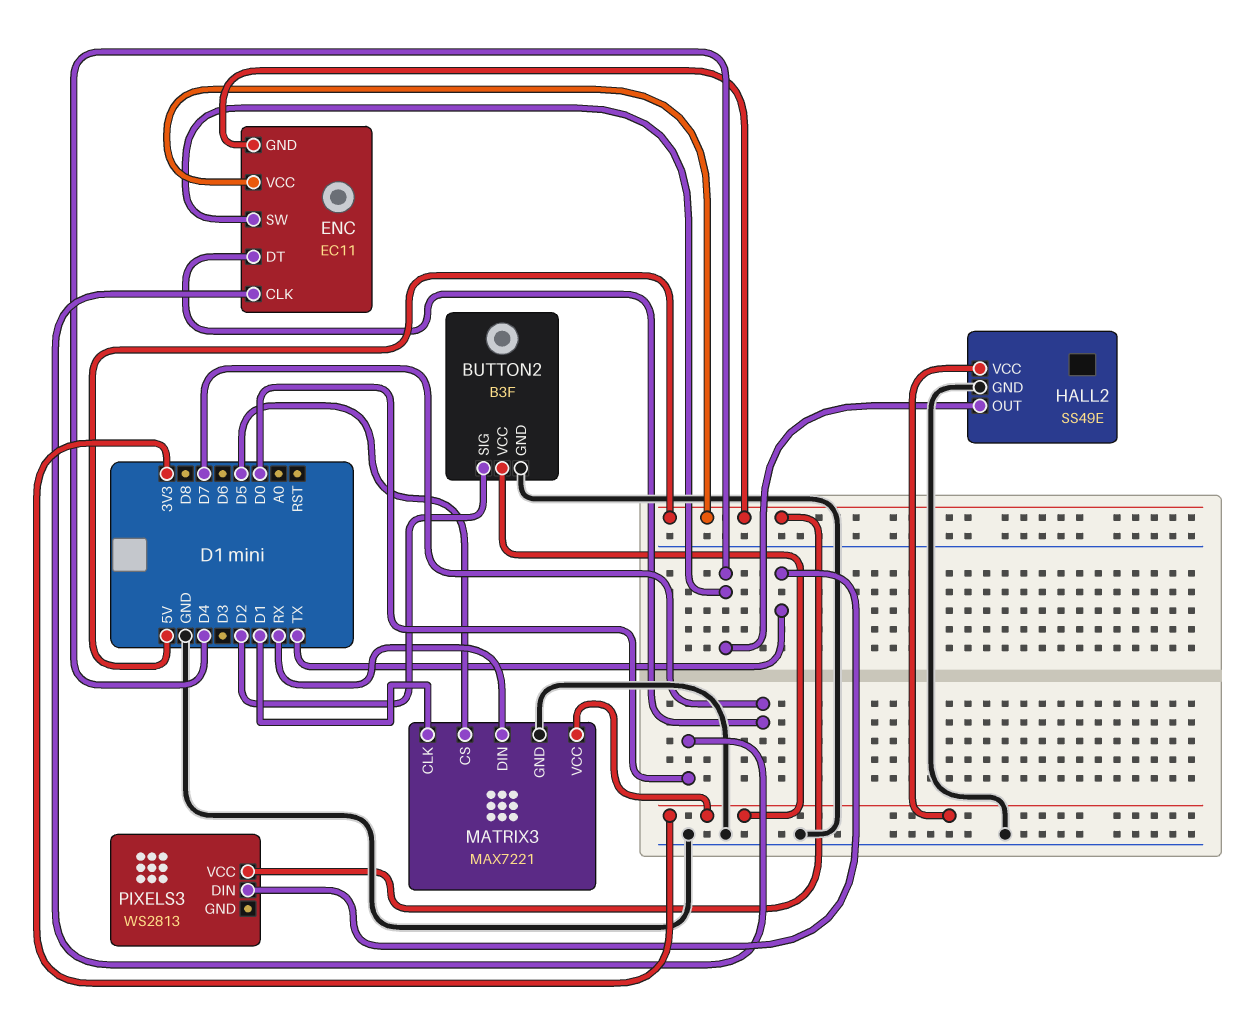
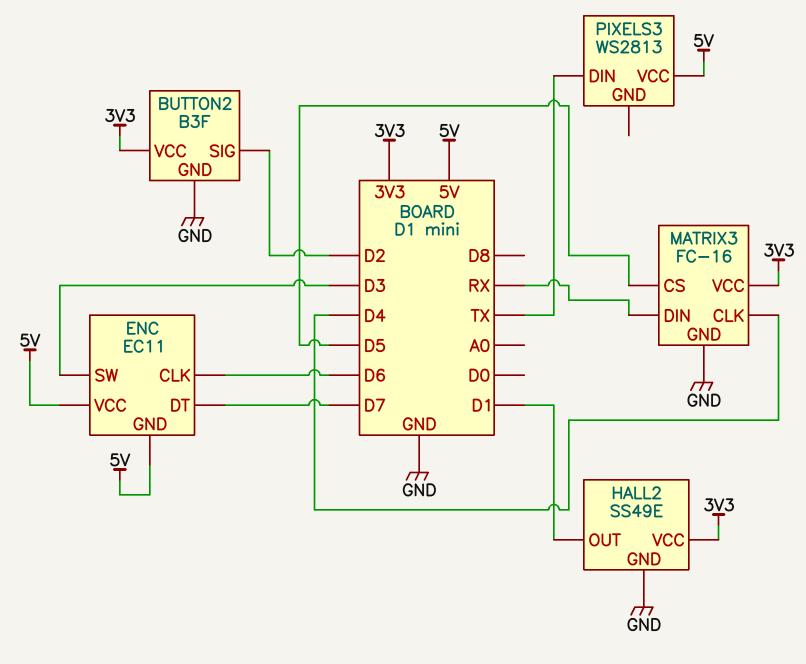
ENC pin CLK: D0 -> D6
ENC pin SW: D4 -> D3
HALL2 pin OUT: D4 -> D1
MATRIX3: MAX7221 -> FC-16
MATRIX3 pin CLK: D1 -> D4

